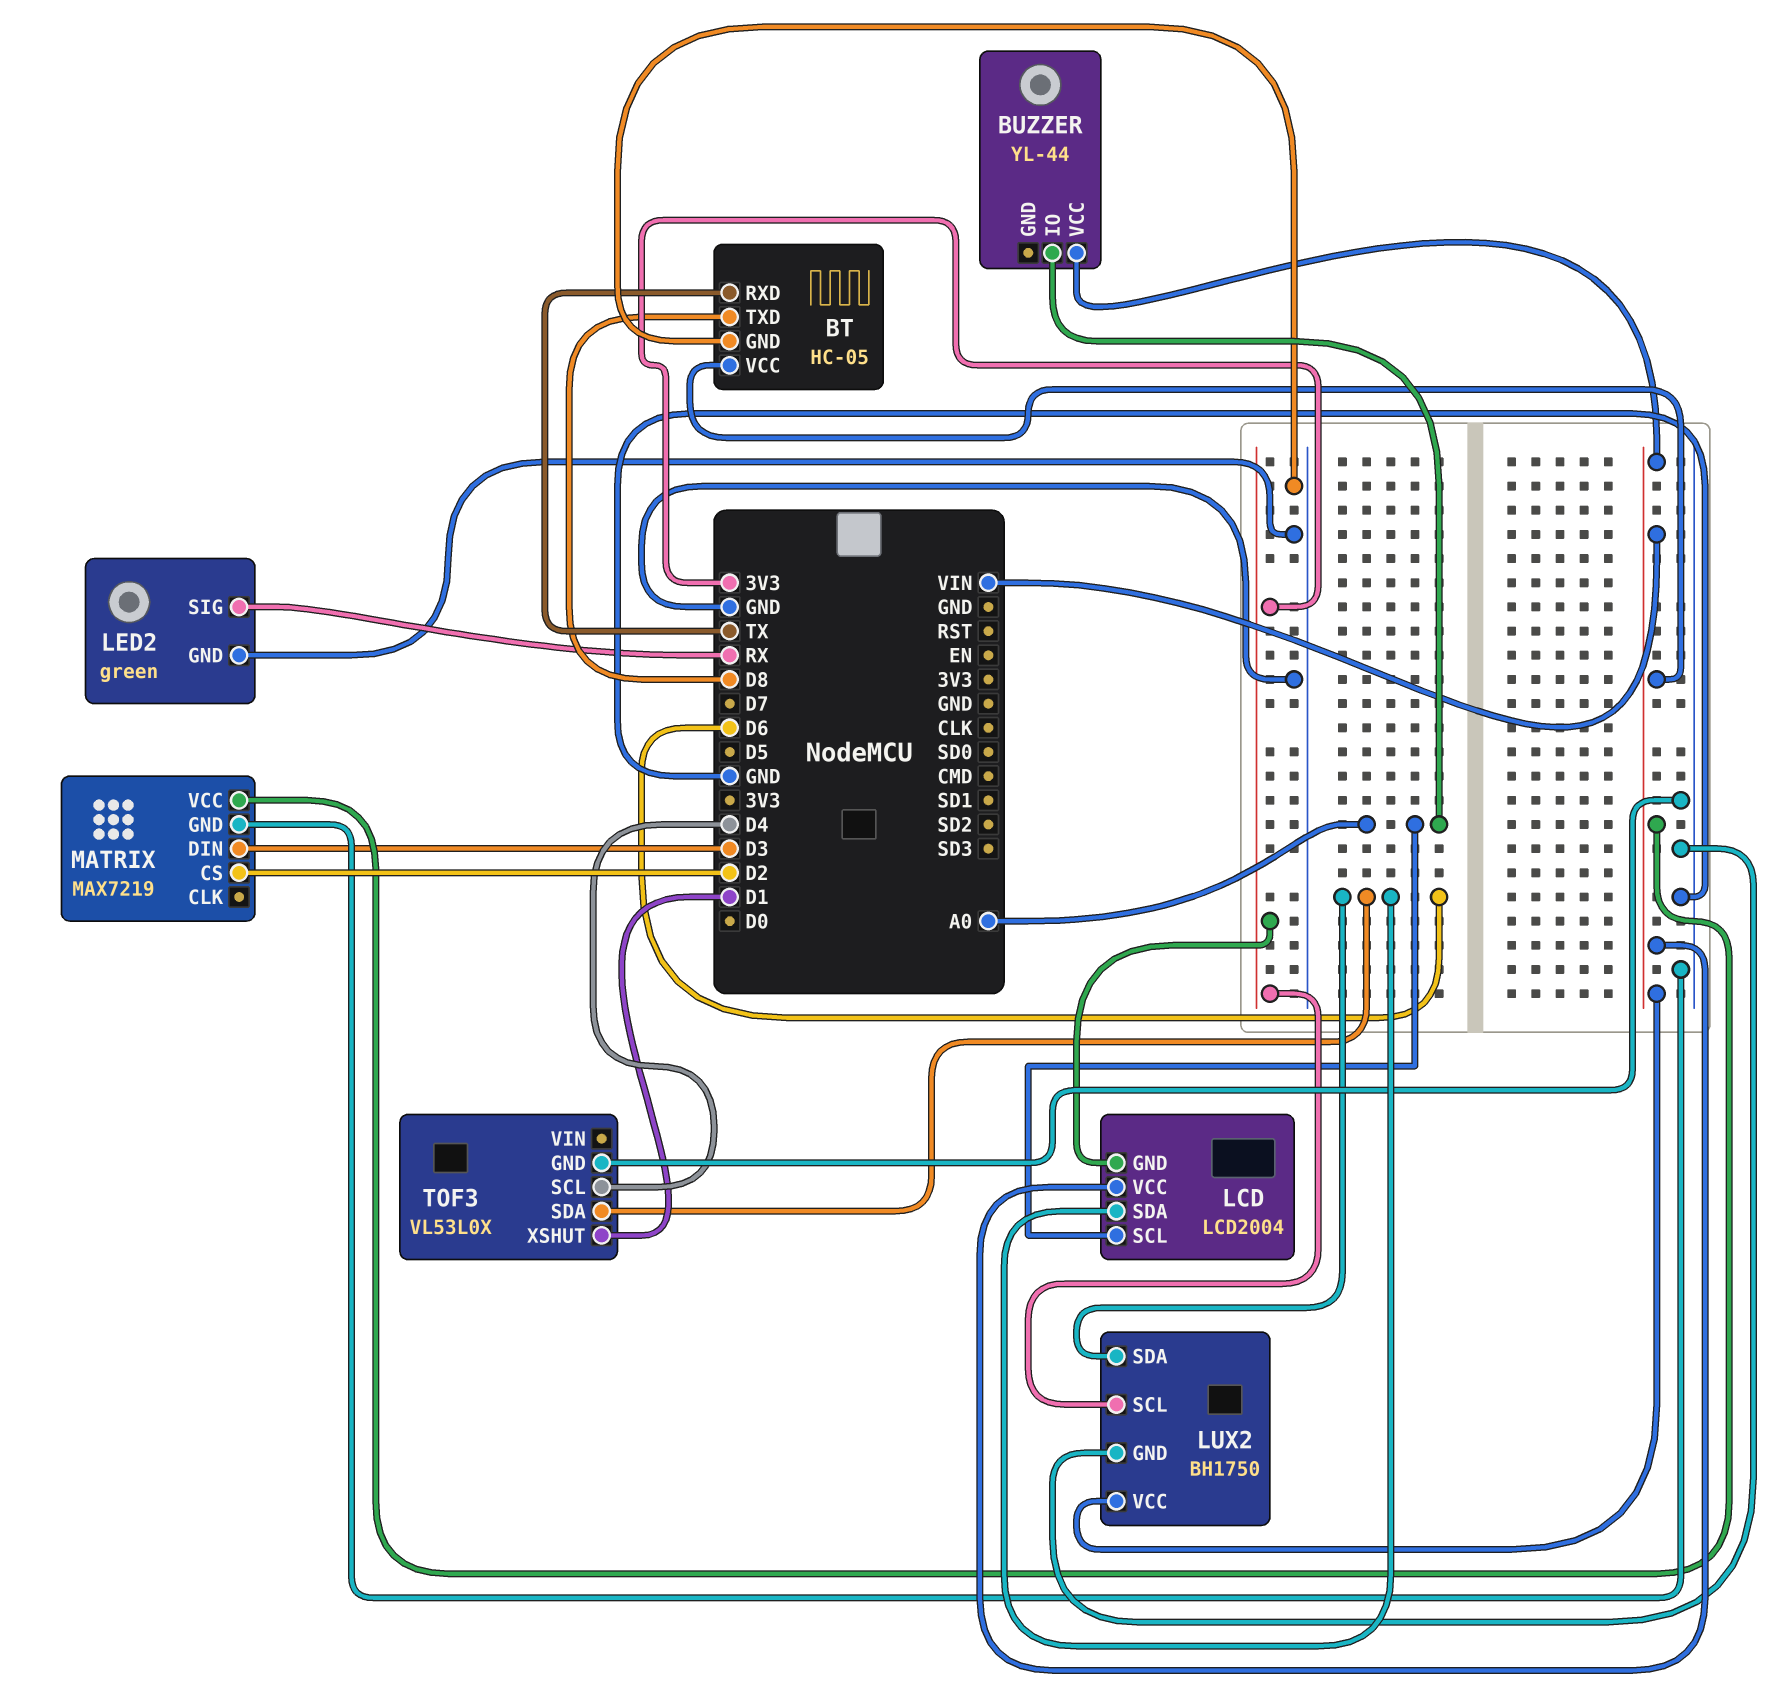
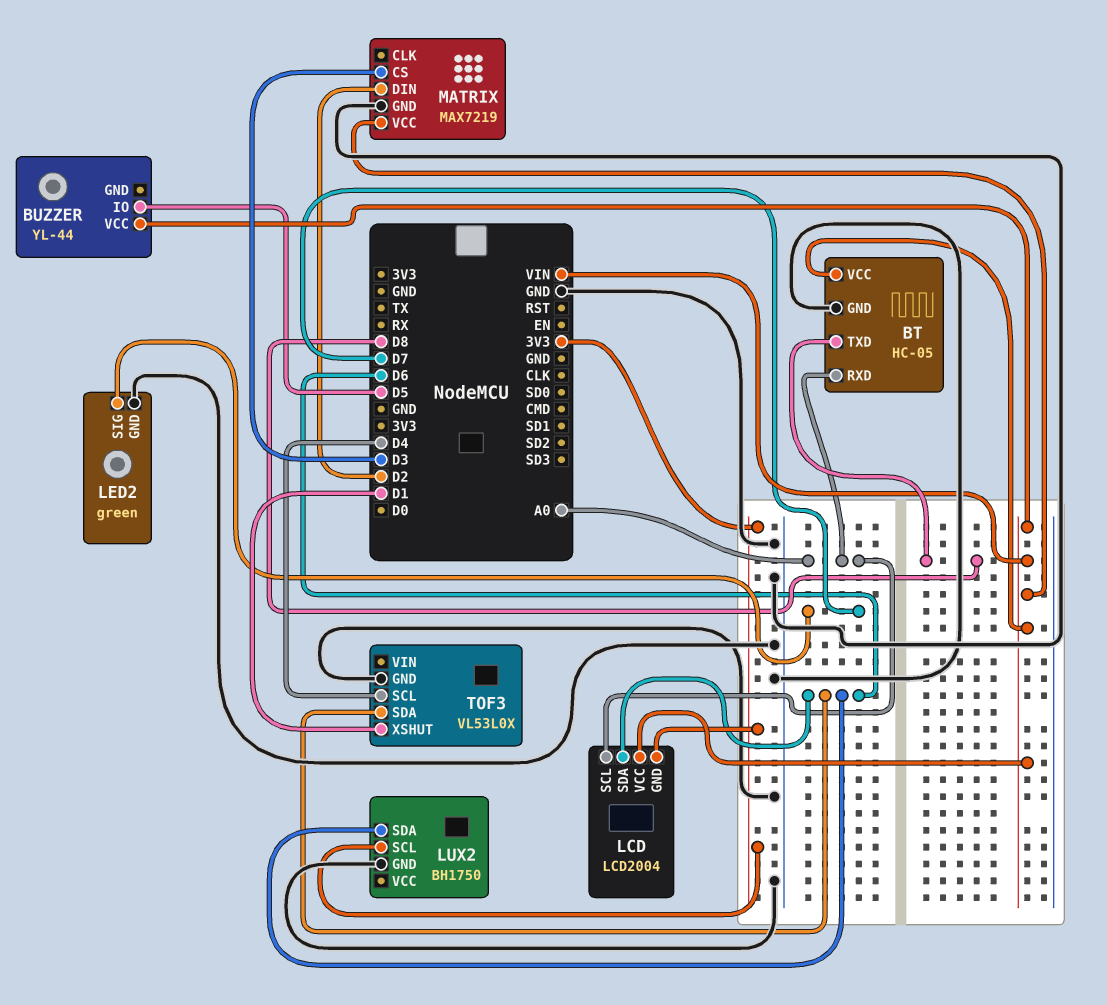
BT pin RXD: TX -> A0
BUZZER pin IO: A0 -> D5
LED2 pin SIG: RX -> D7
LUX2 pin VCC: VIN -> none
MATRIX pin CS: D2 -> D3
MATRIX pin DIN: D3 -> D2

